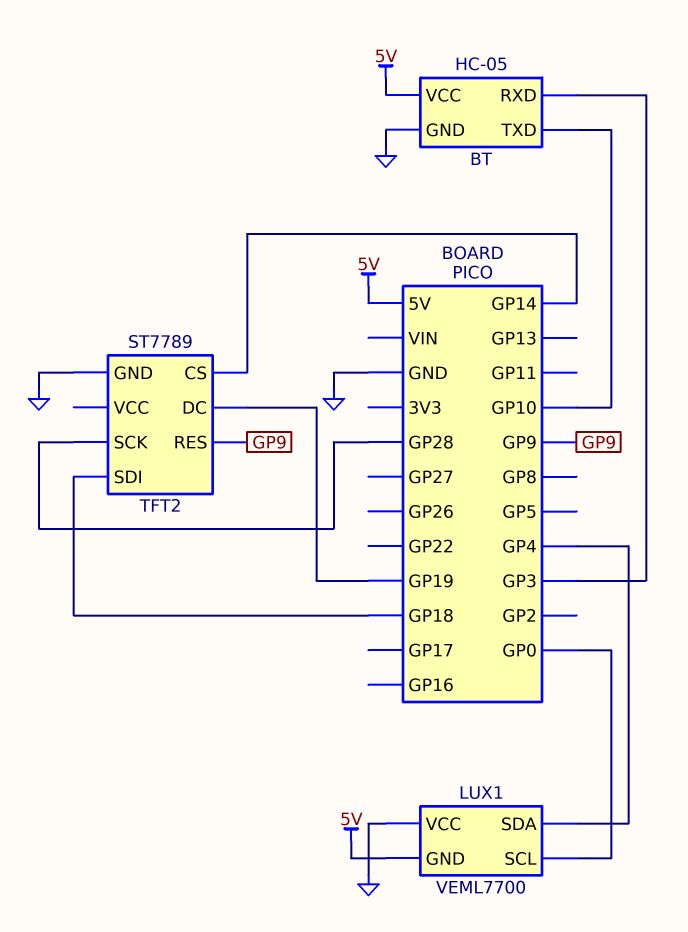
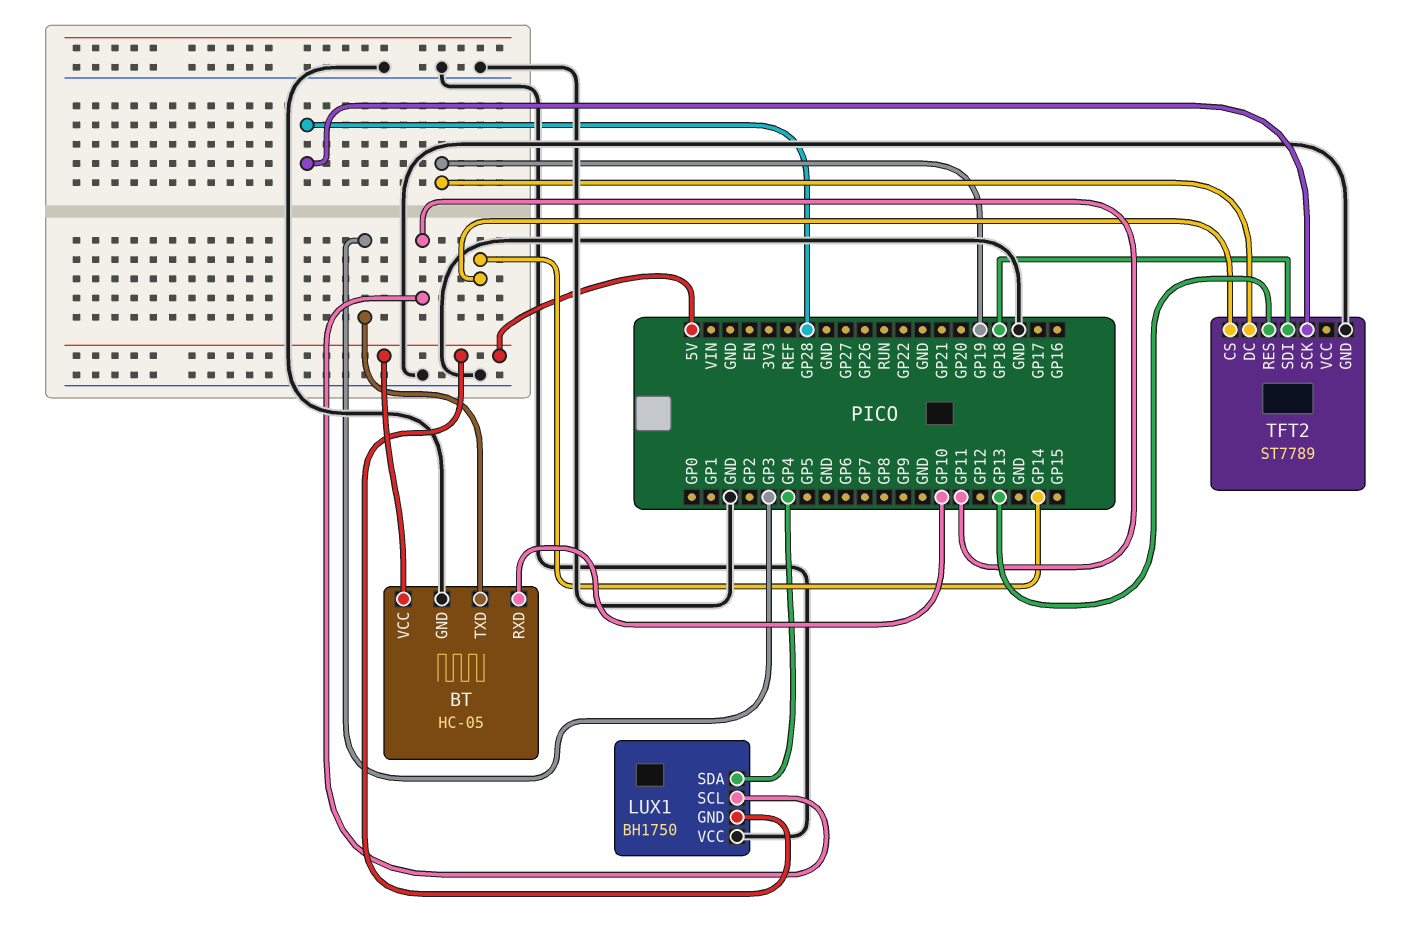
BT pin RXD: GP3 -> GP10
BT pin TXD: GP10 -> GP3
LUX1: VEML7700 -> BH1750
LUX1 pin SCL: GP0 -> GP11
TFT2 pin RES: GP9 -> GP13

